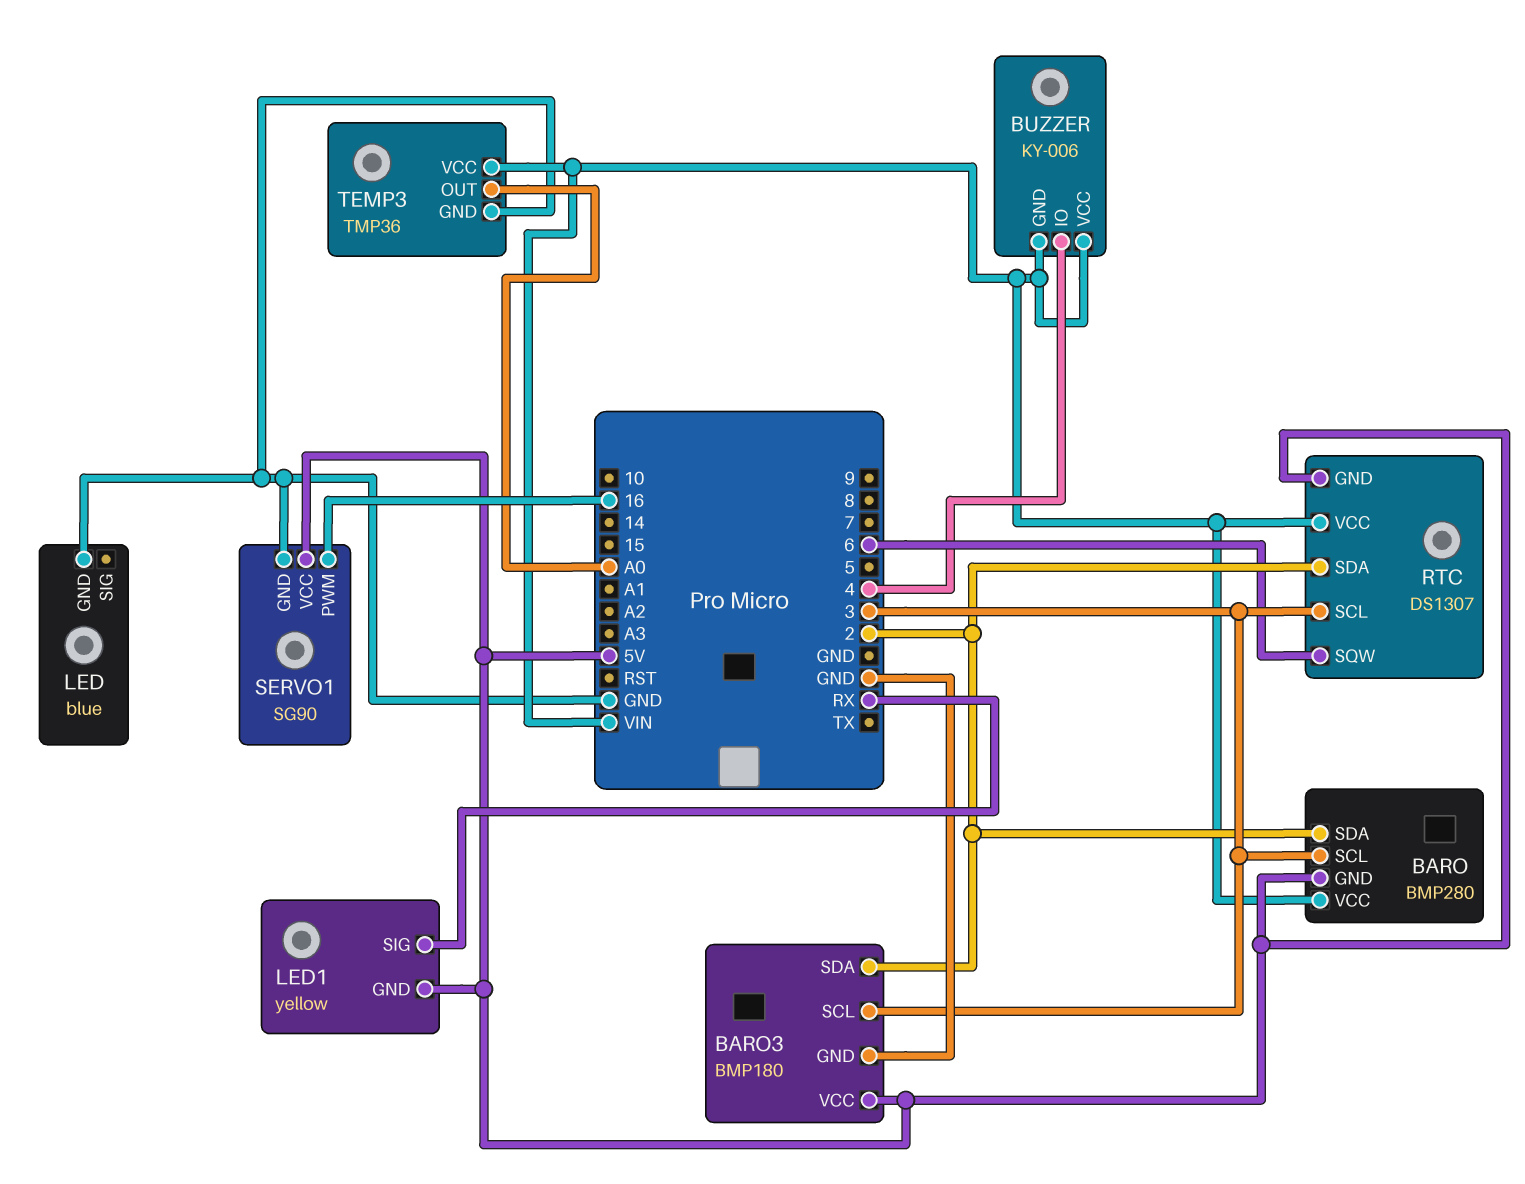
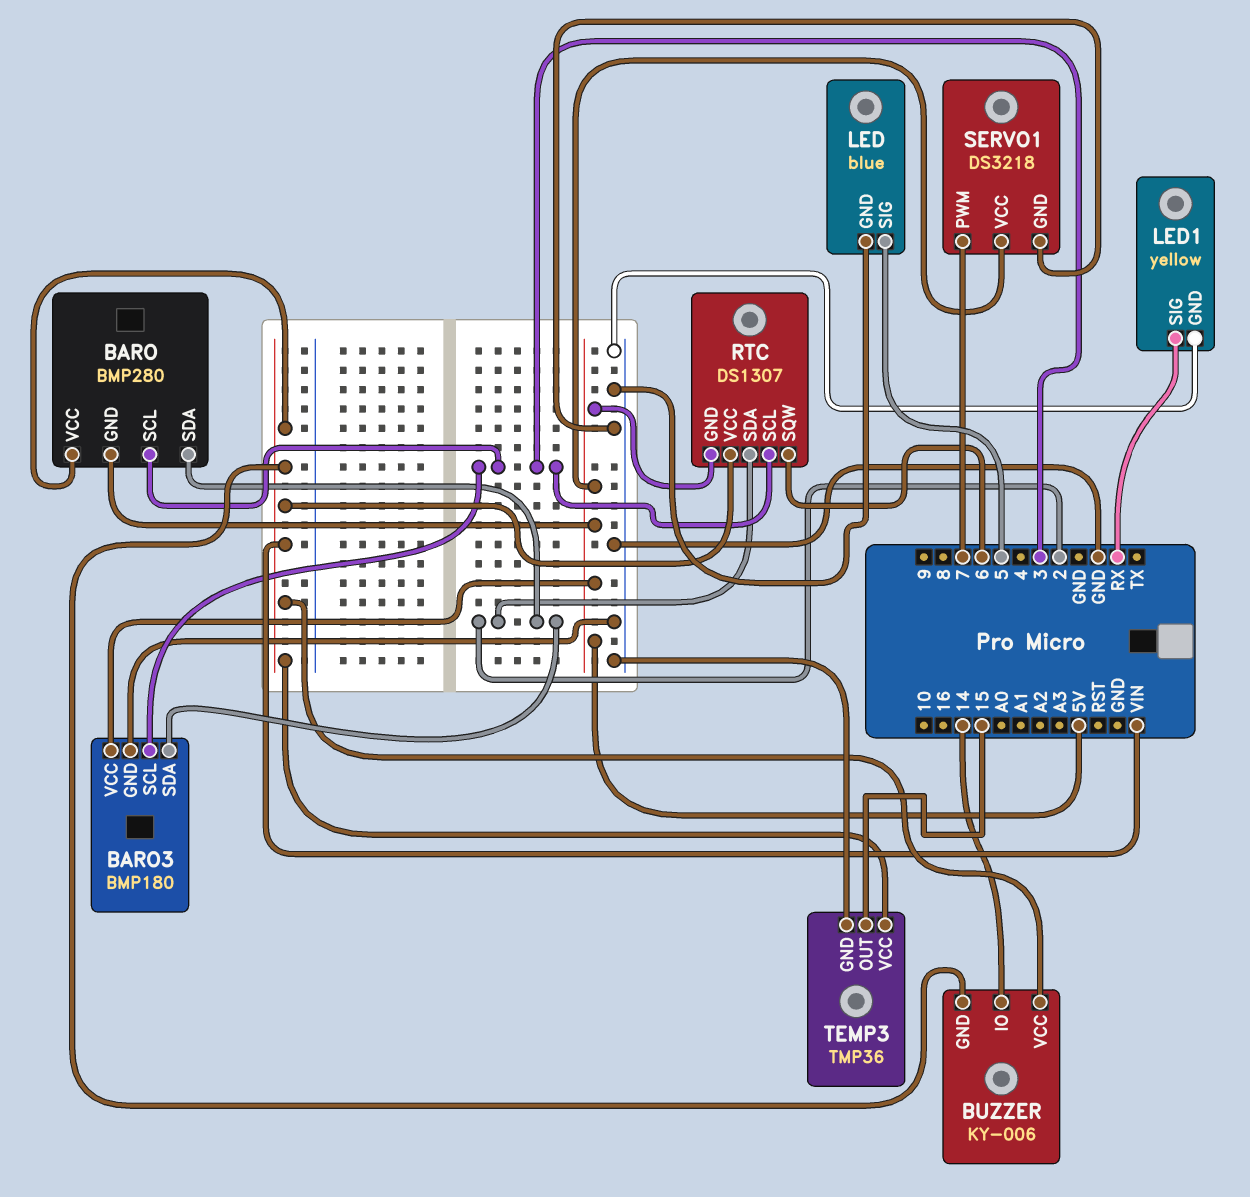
BUZZER pin IO: 4 -> 14
LED pin SIG: none -> 5
LED1 pin GND: 5V -> GND
SERVO1: SG90 -> DS3218
SERVO1 pin PWM: 16 -> 7
TEMP3 pin OUT: A0 -> 15

